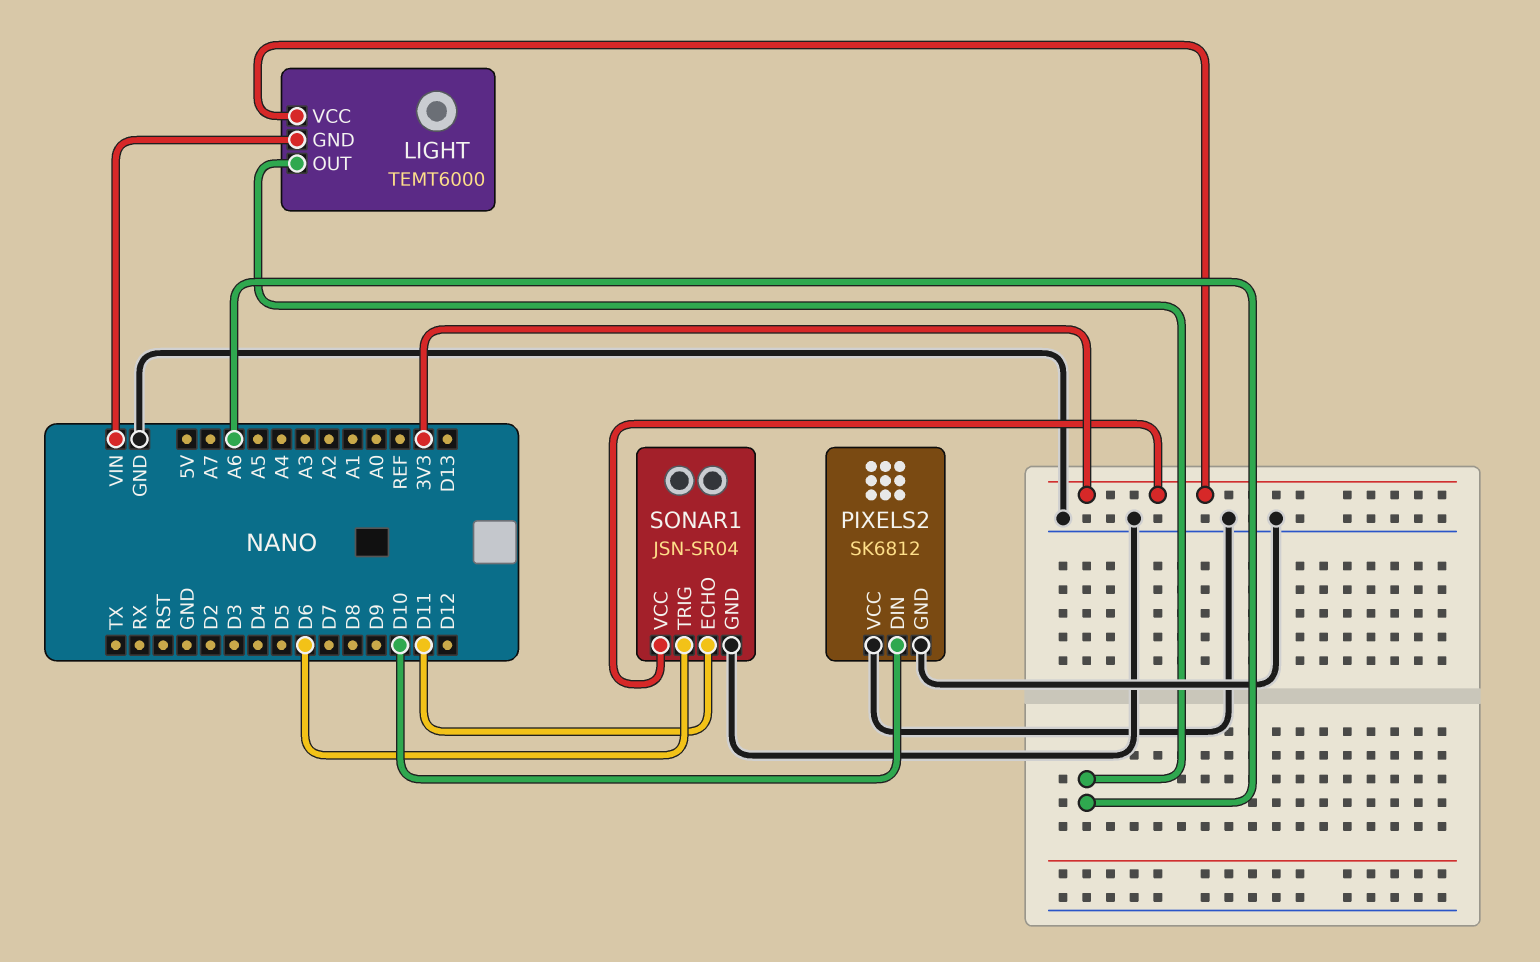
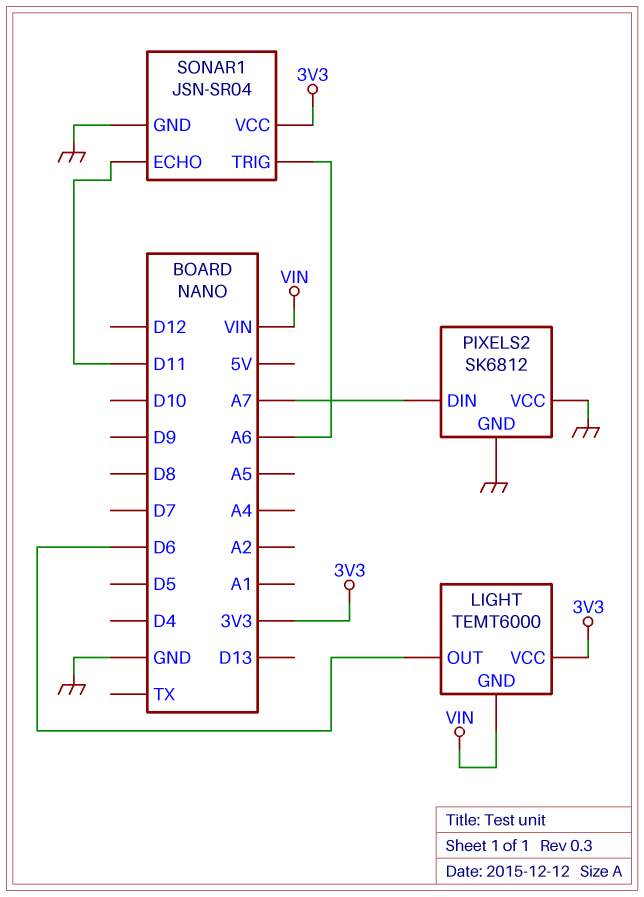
LIGHT pin OUT: A6 -> D6
PIXELS2 pin DIN: D10 -> A7
SONAR1 pin TRIG: D6 -> A6

